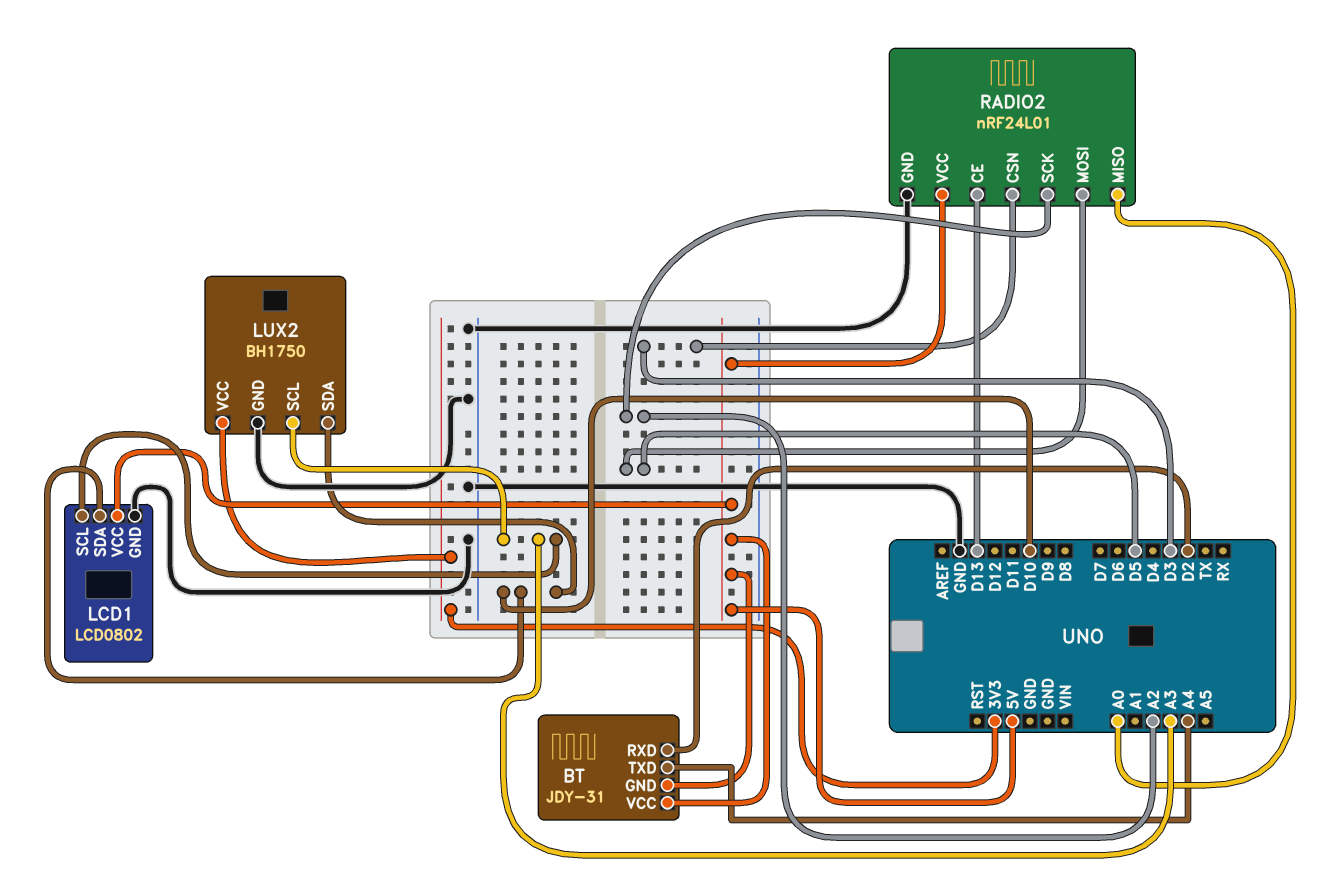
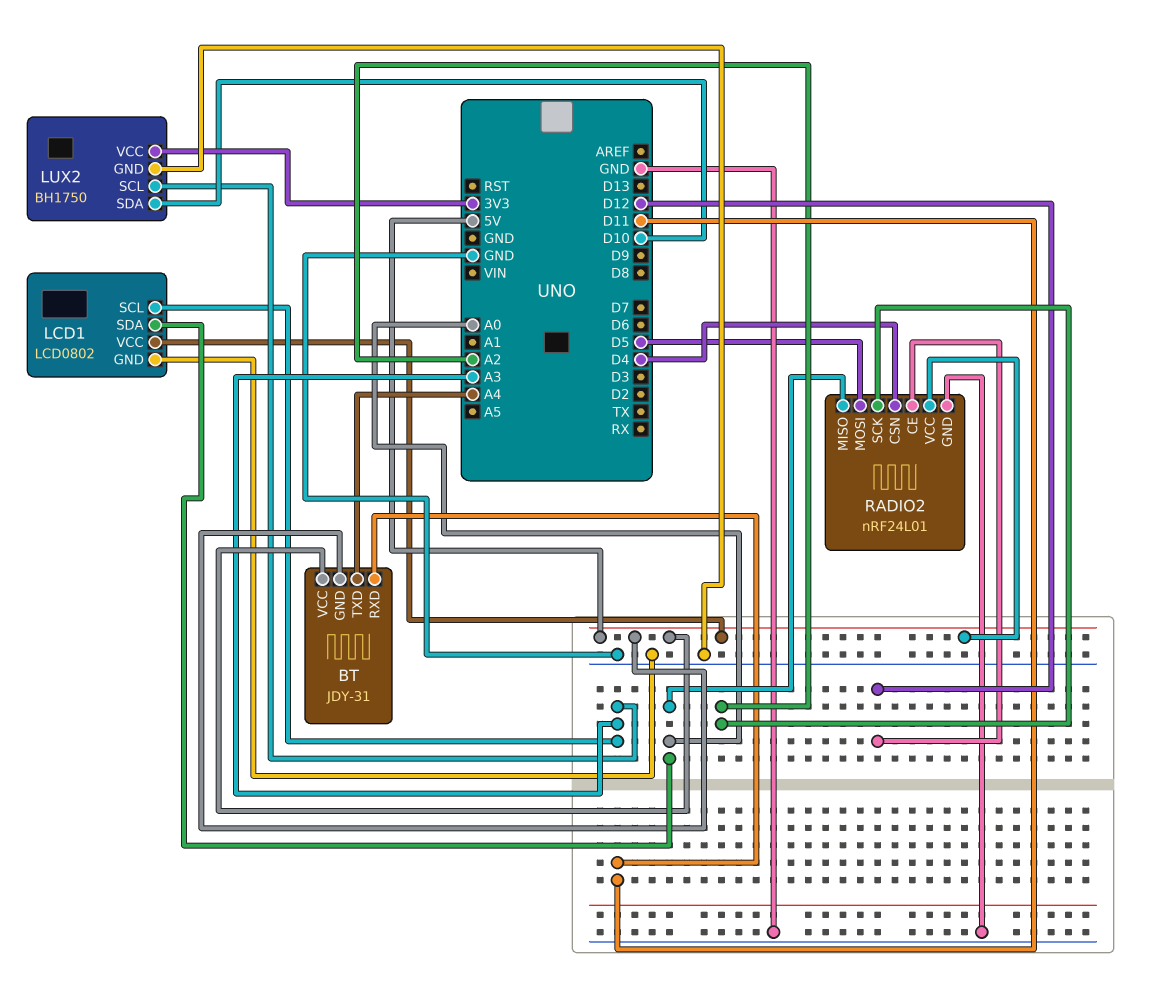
BT pin RXD: D2 -> D11
LCD1 pin SDA: D10 -> A0
RADIO2 pin CE: D13 -> D12
RADIO2 pin CSN: D3 -> D4

